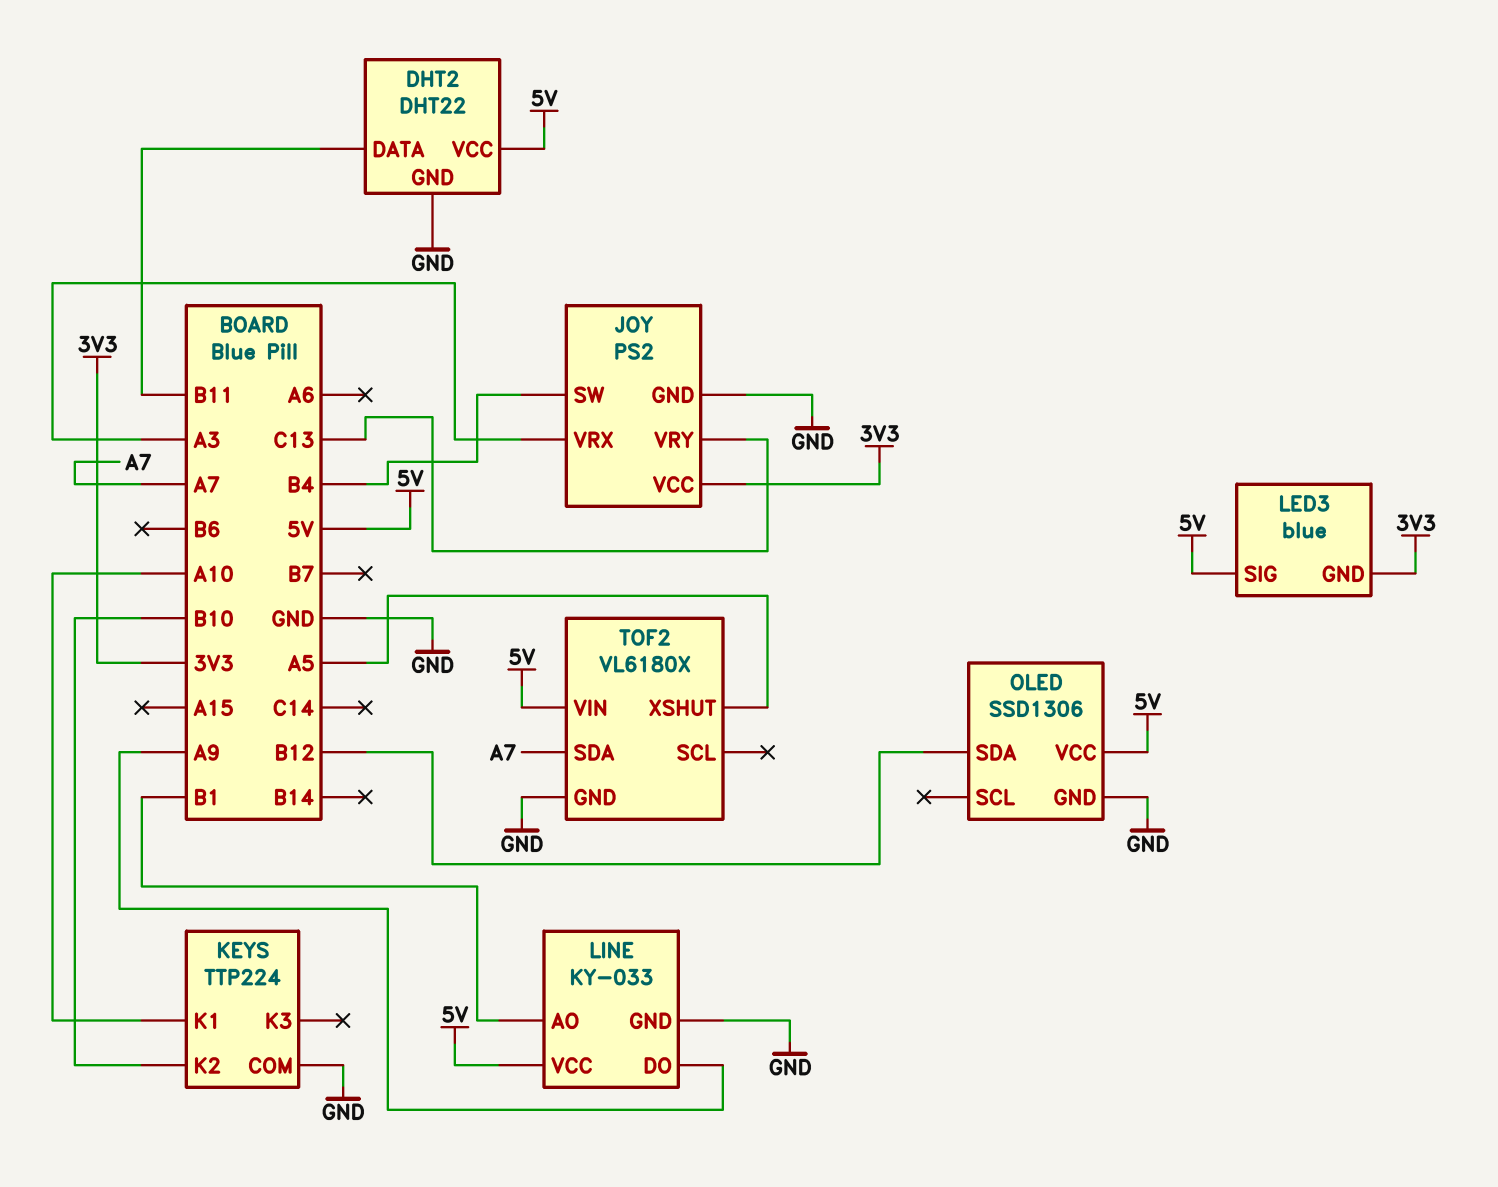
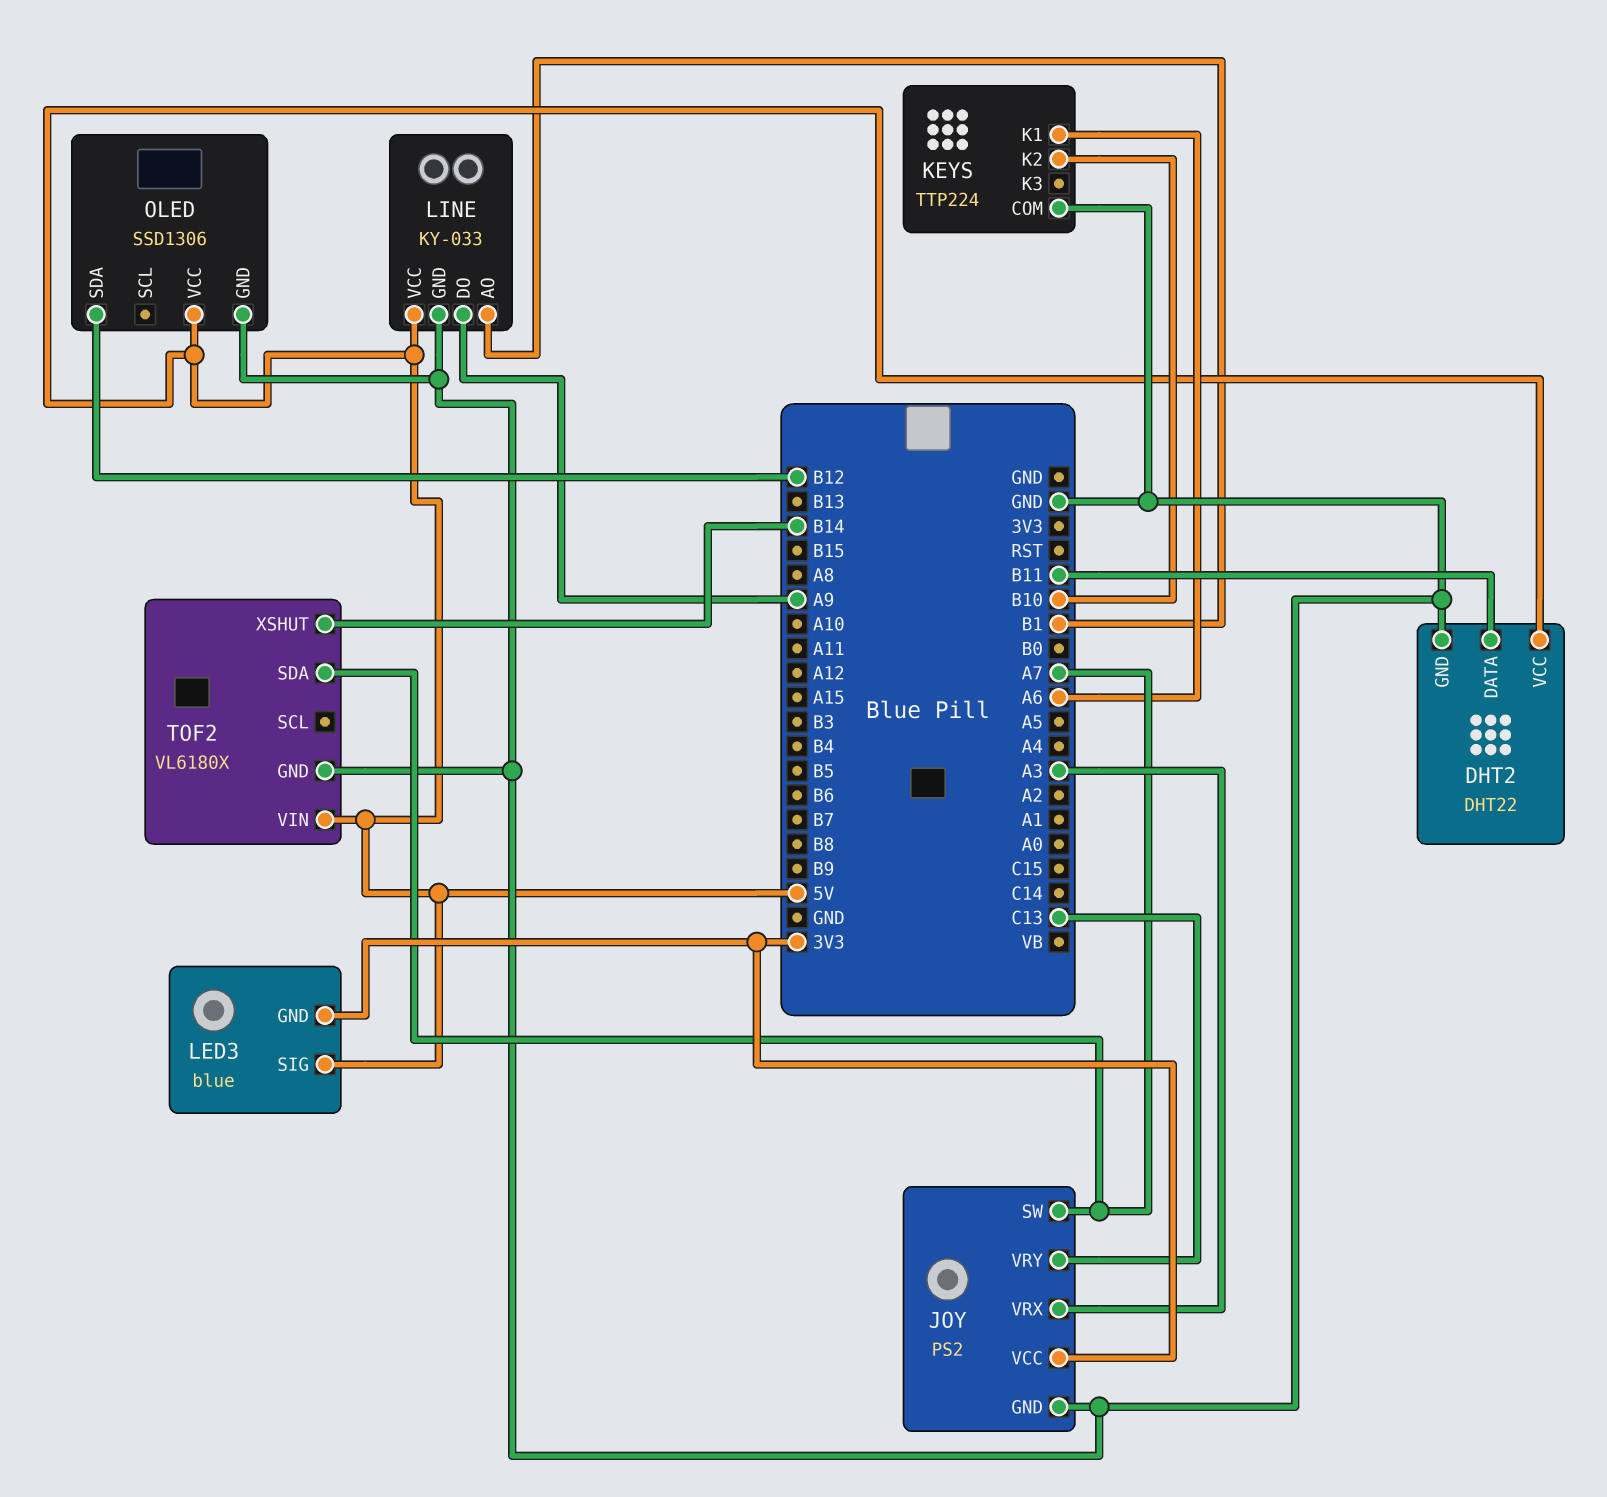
JOY pin SW: B4 -> A7
KEYS pin K1: A10 -> A6
TOF2 pin XSHUT: A5 -> B14

